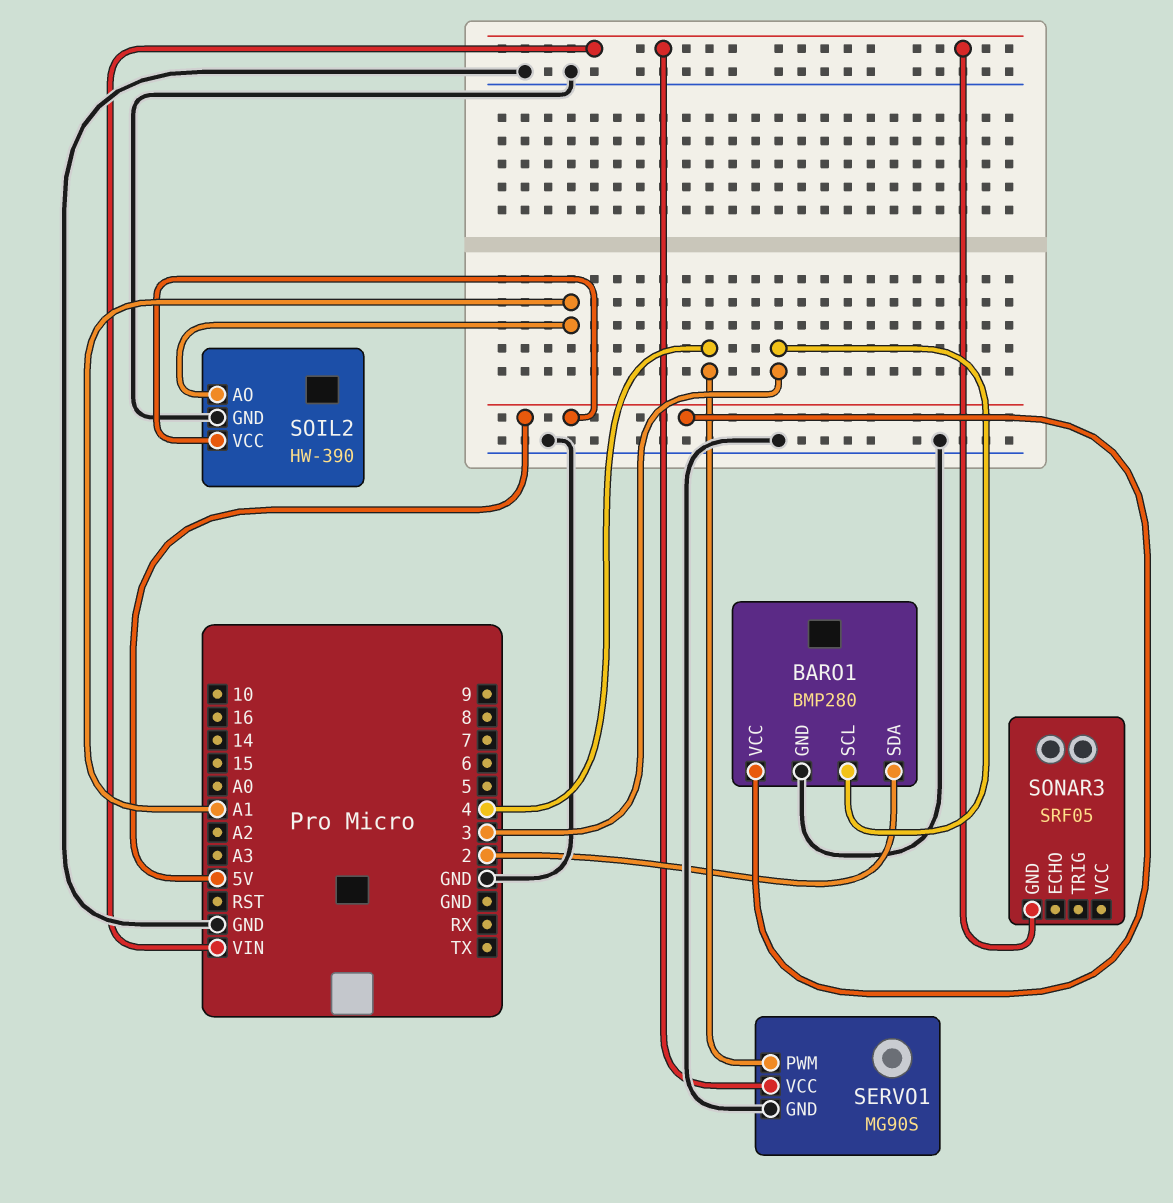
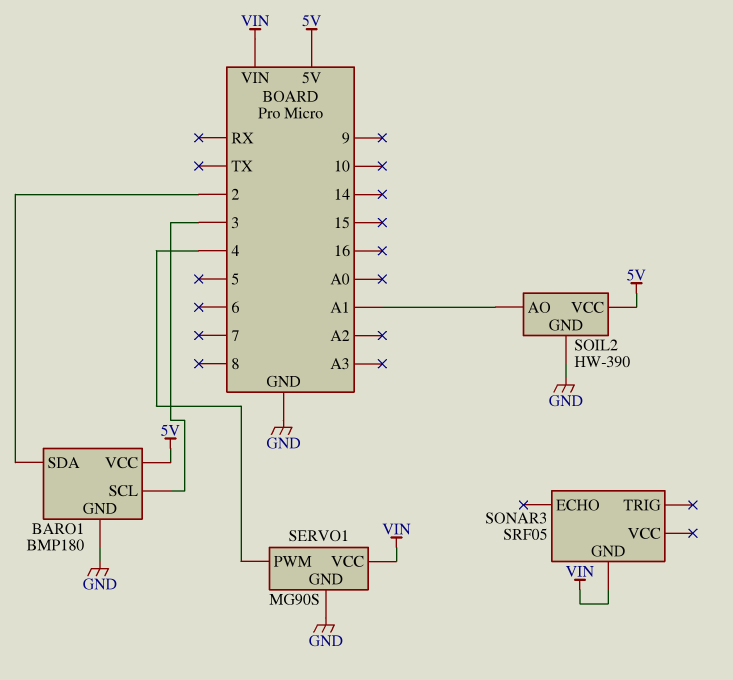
BARO1: BMP280 -> BMP180

